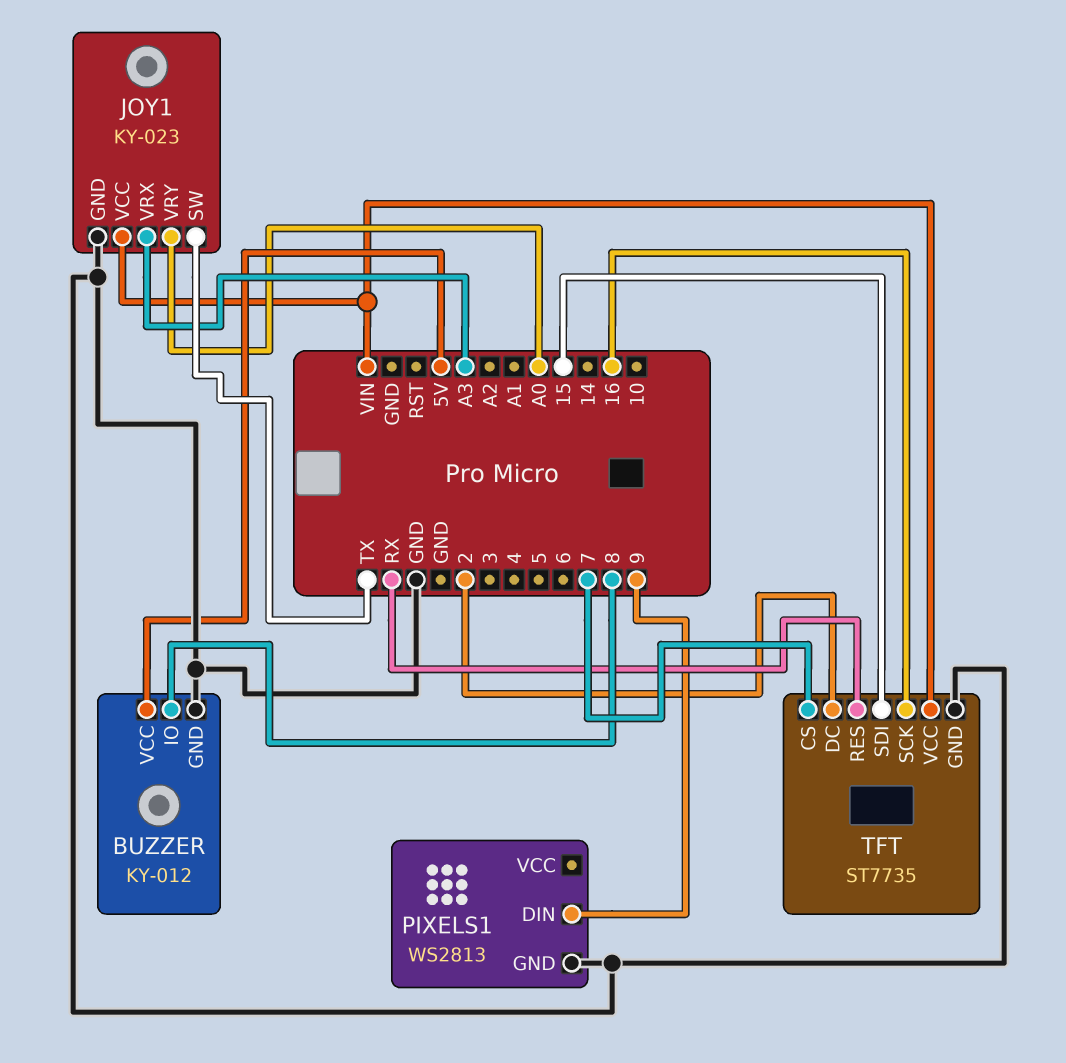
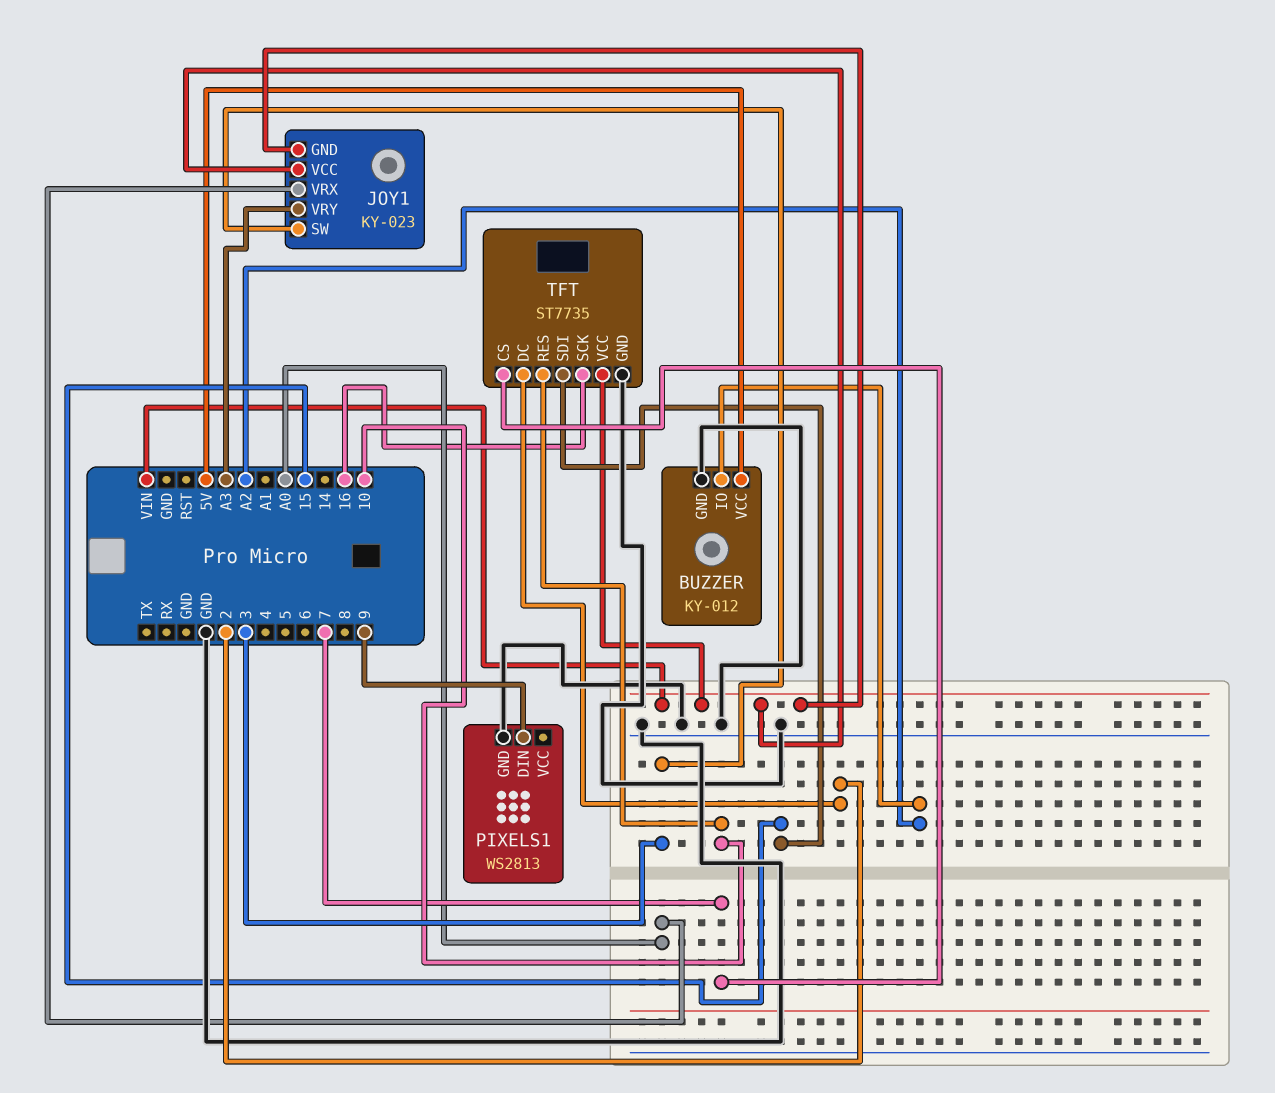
BUZZER pin IO: 8 -> A2
JOY1 pin GND: GND -> VIN
JOY1 pin SW: TX -> 3
JOY1 pin VRX: A3 -> A0
JOY1 pin VRY: A0 -> A3
TFT pin RES: RX -> 10

